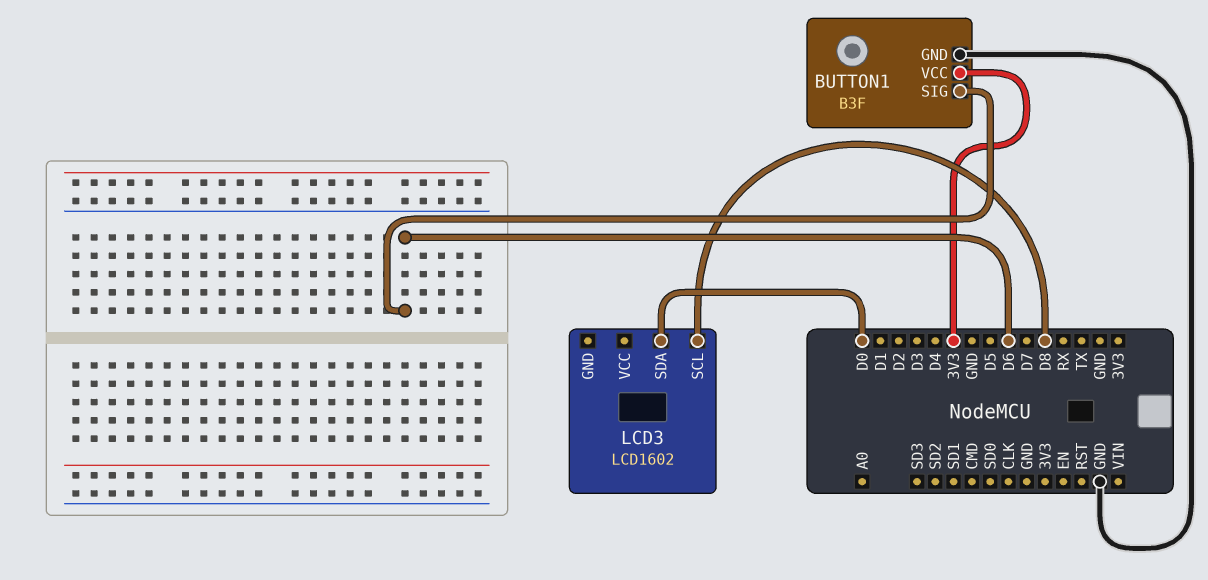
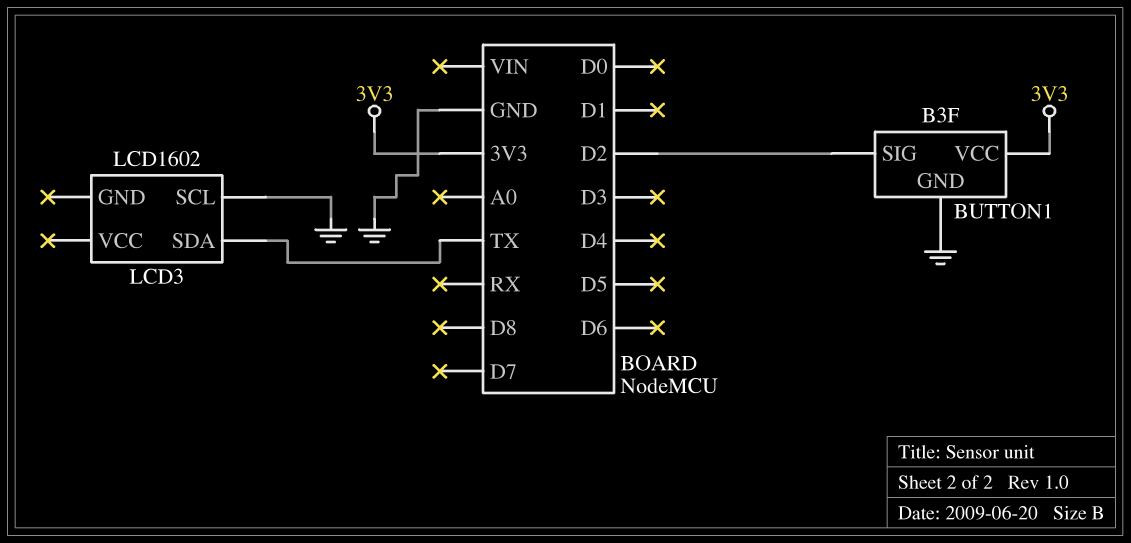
BUTTON1 pin SIG: D6 -> D2
LCD3 pin SCL: D8 -> GND
LCD3 pin SDA: D0 -> TX

